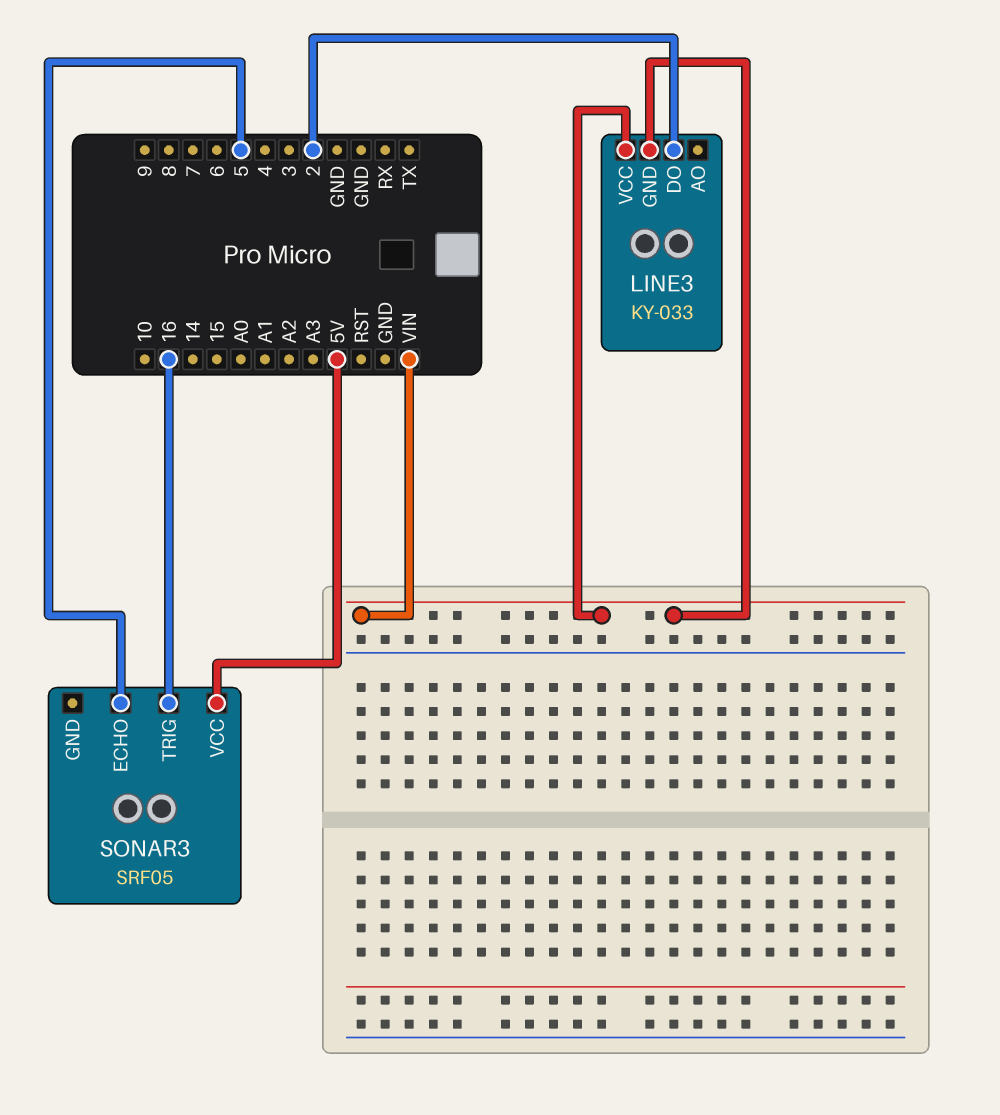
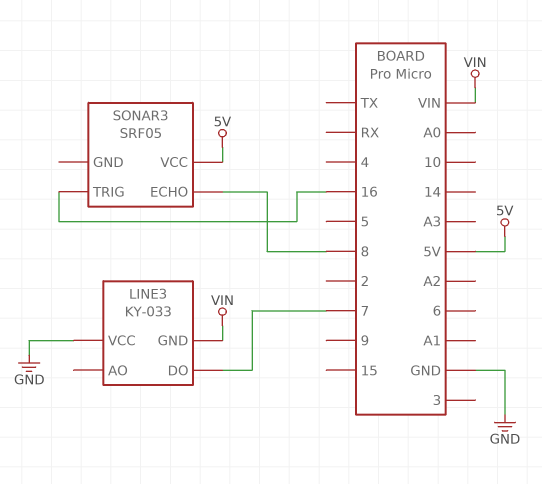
LINE3 pin DO: 2 -> 7
LINE3 pin VCC: VIN -> GND
SONAR3 pin ECHO: 5 -> 8

